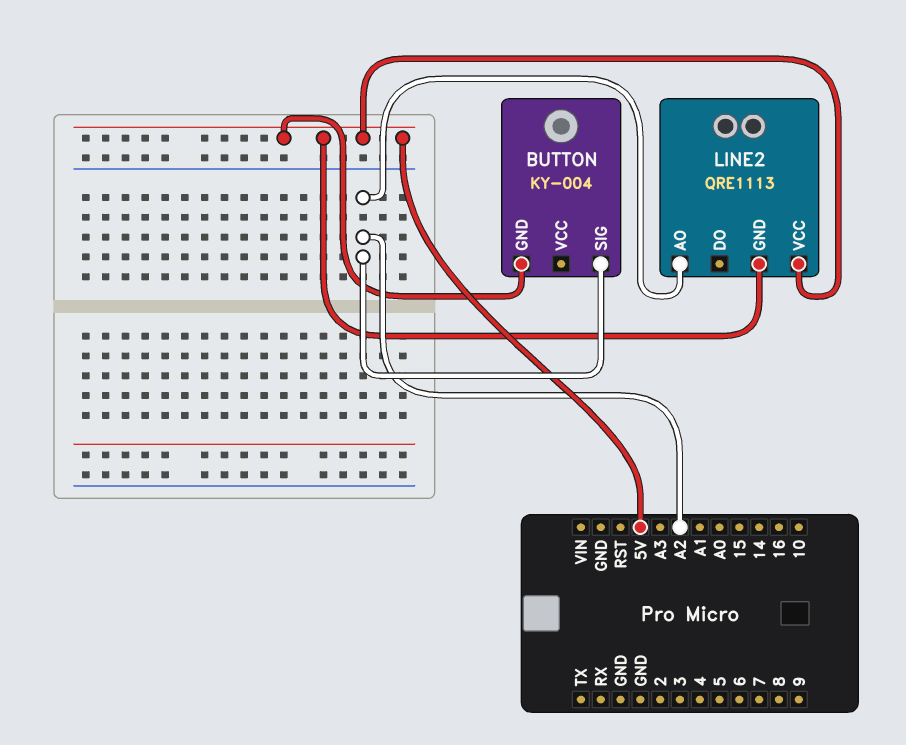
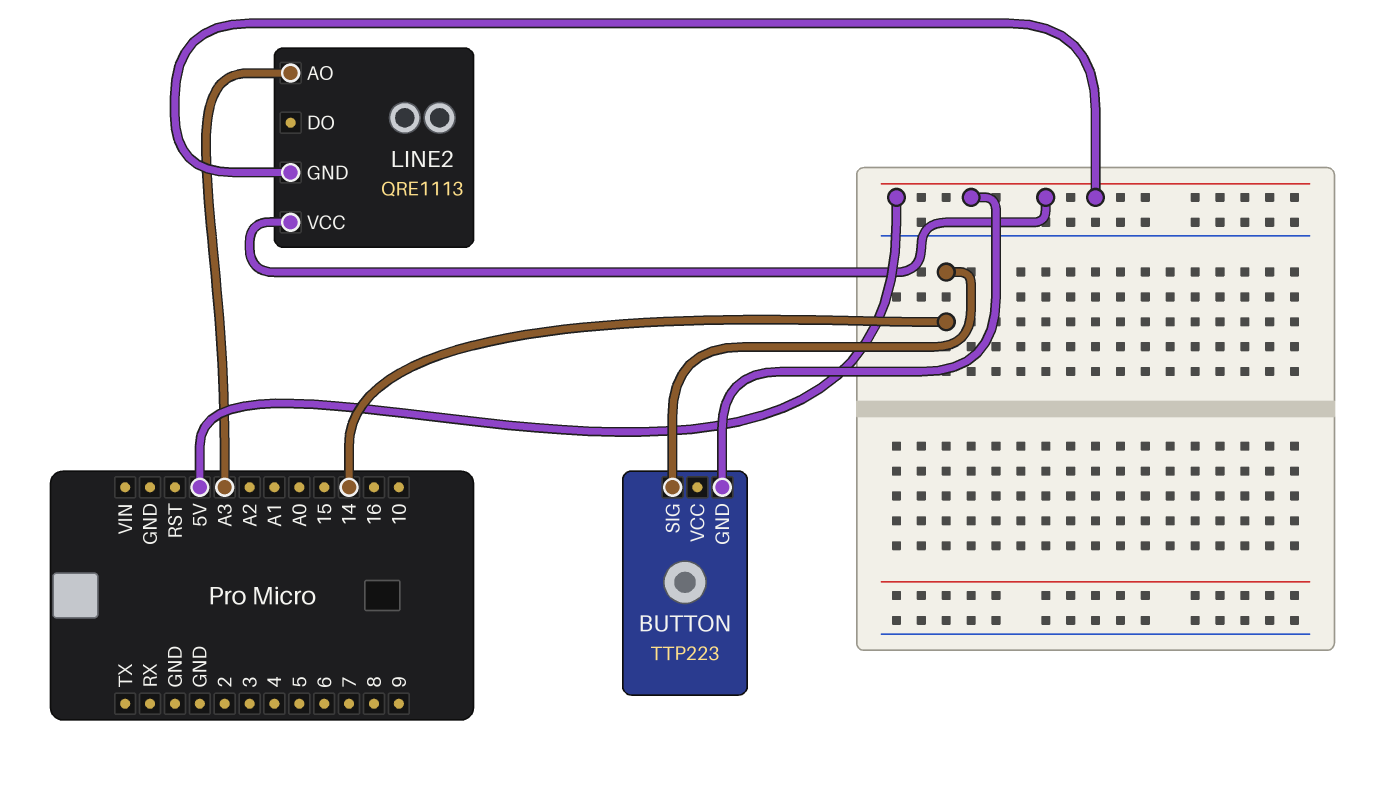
BUTTON: KY-004 -> TTP223
BUTTON pin SIG: A2 -> 14
LINE2 pin AO: A2 -> A3

